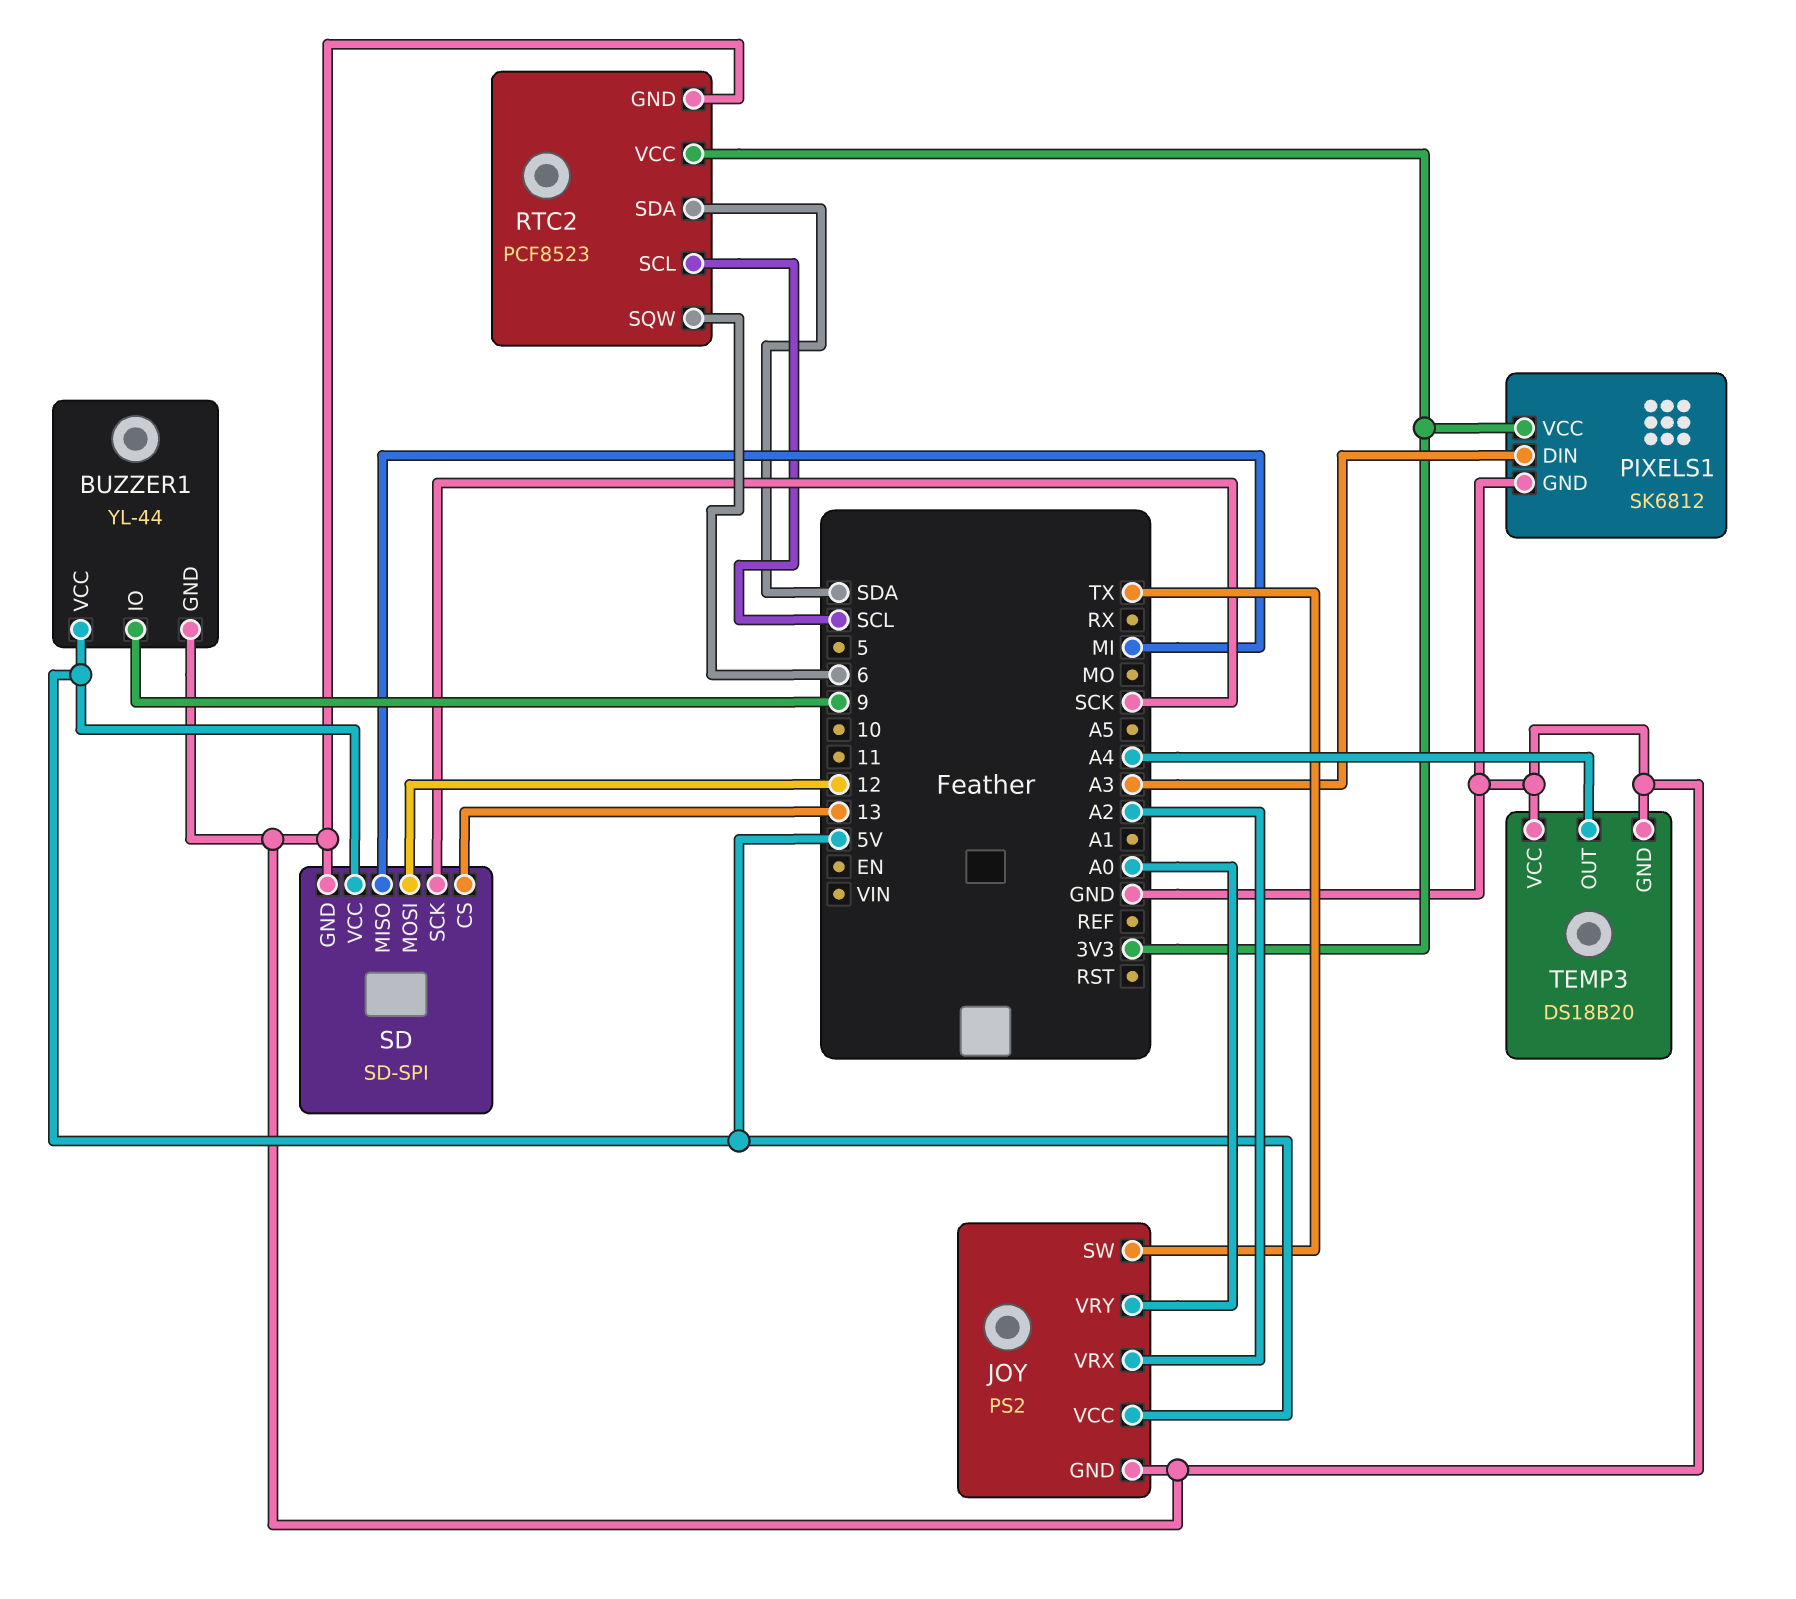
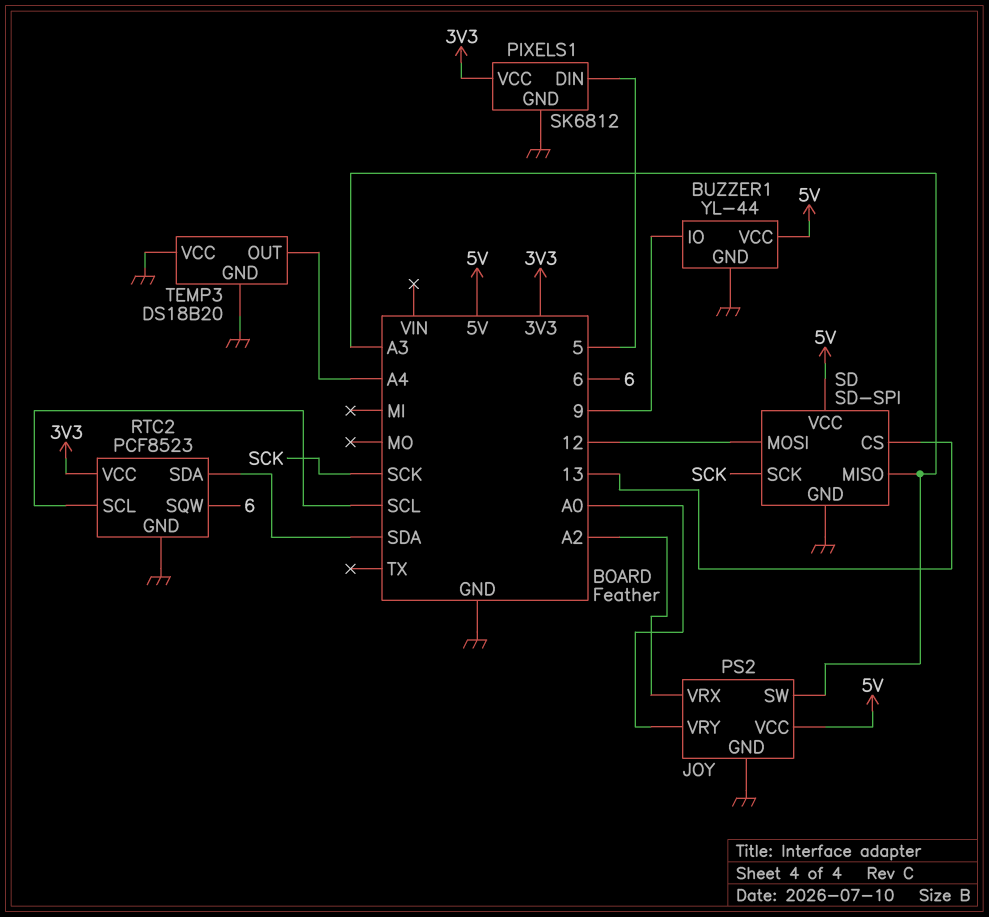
JOY pin SW: TX -> A3
PIXELS1 pin DIN: A3 -> 5
SD pin MISO: MI -> A3

